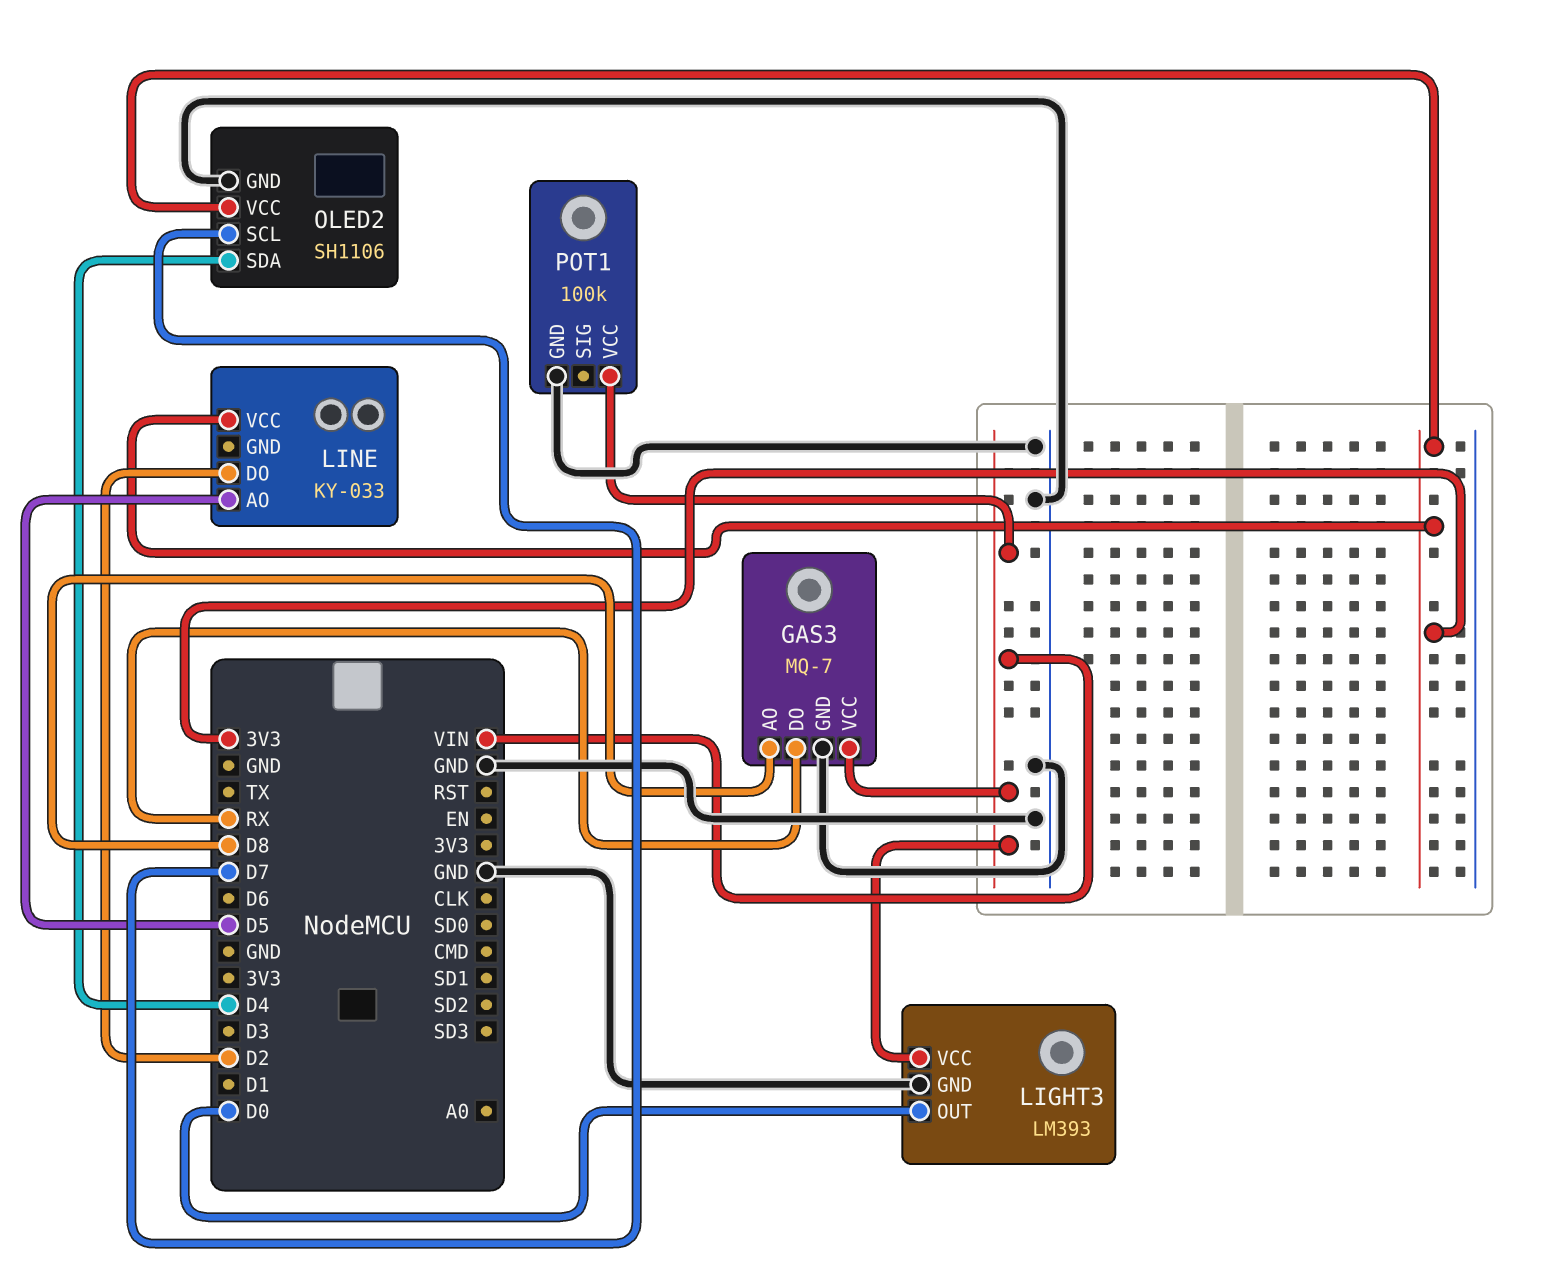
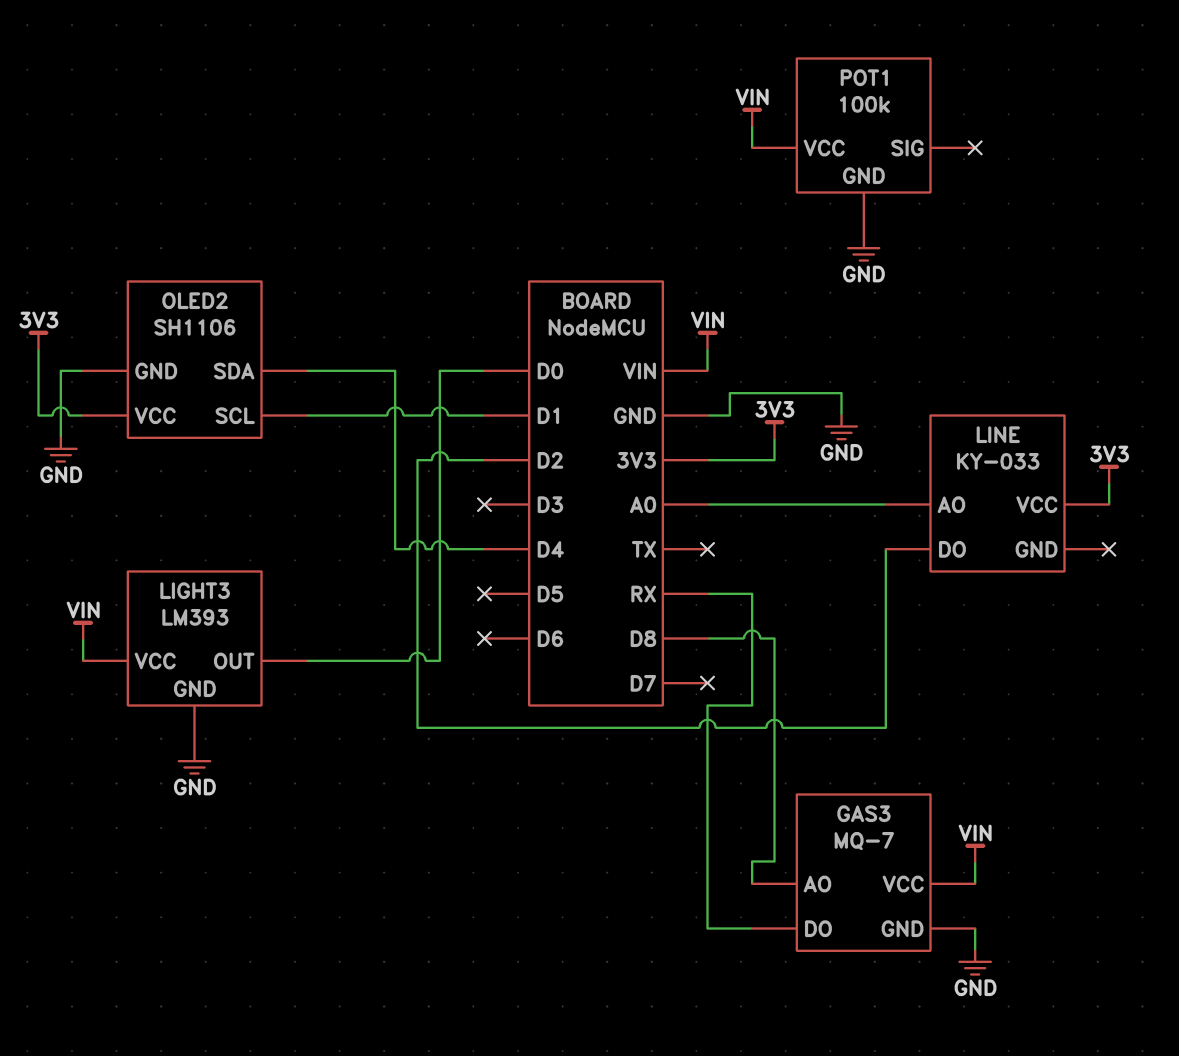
LINE pin AO: D5 -> A0
OLED2 pin SCL: D7 -> D1

